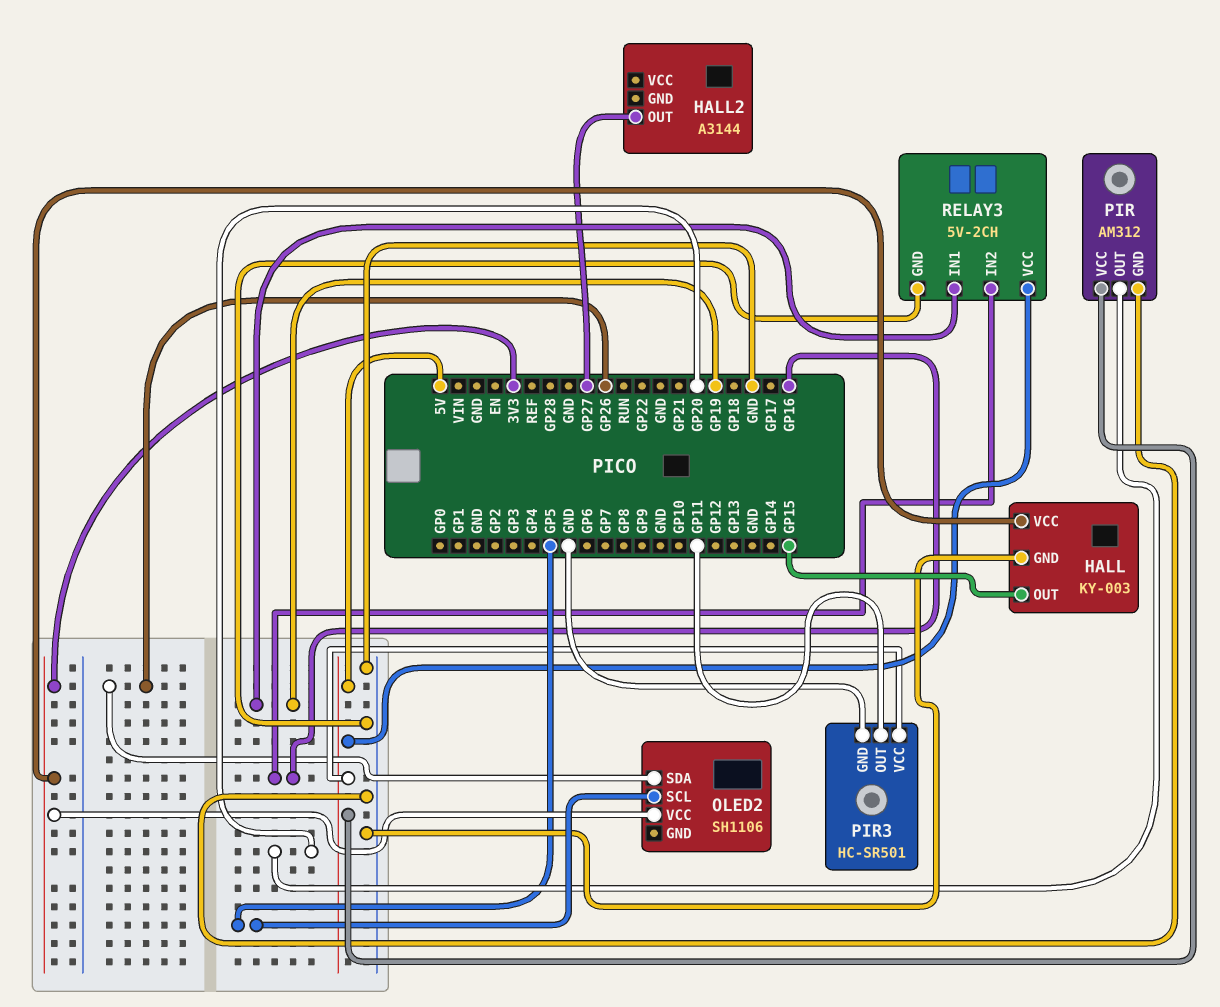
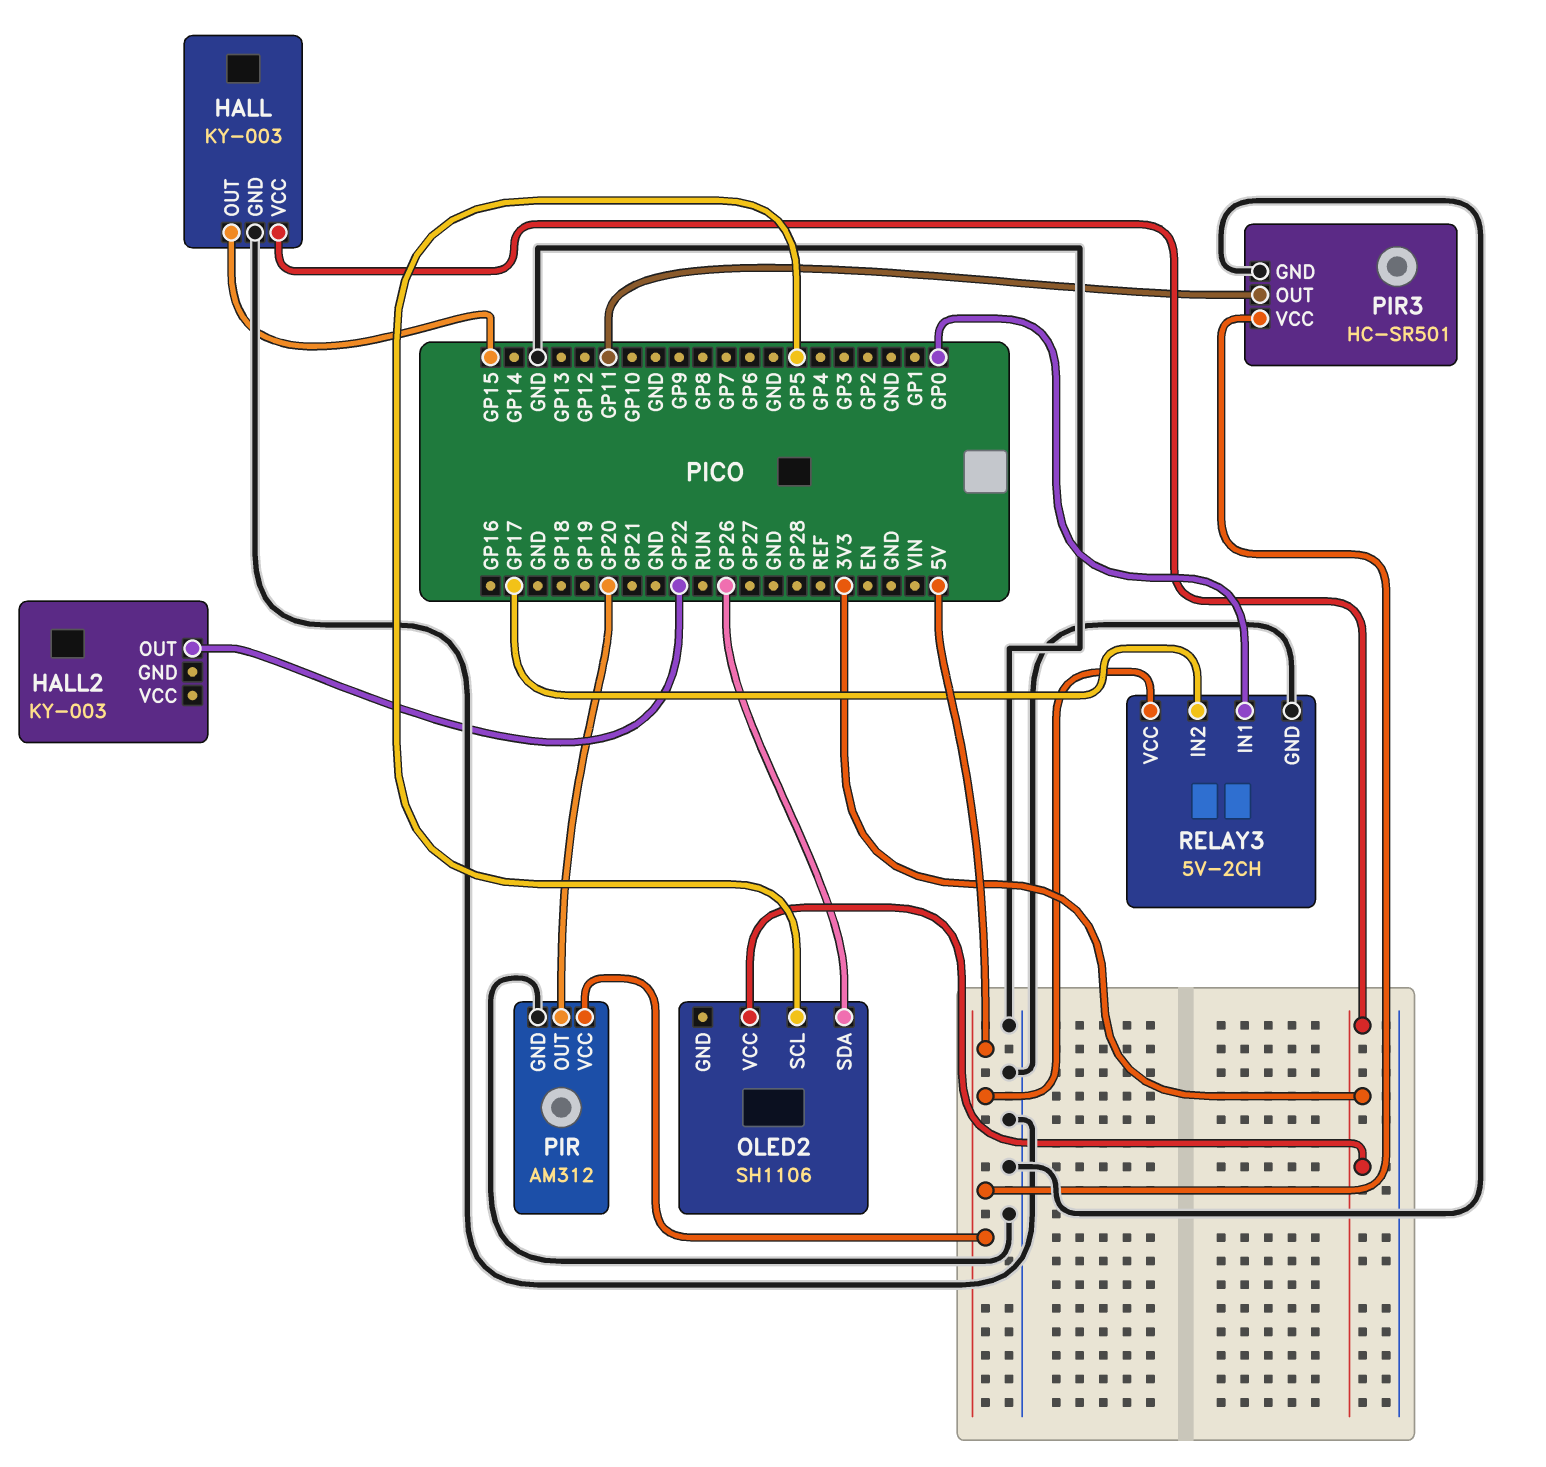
HALL2: A3144 -> KY-003
HALL2 pin OUT: GP27 -> GP22
RELAY3 pin IN1: GP19 -> GP0
RELAY3 pin IN2: GP16 -> GP17

